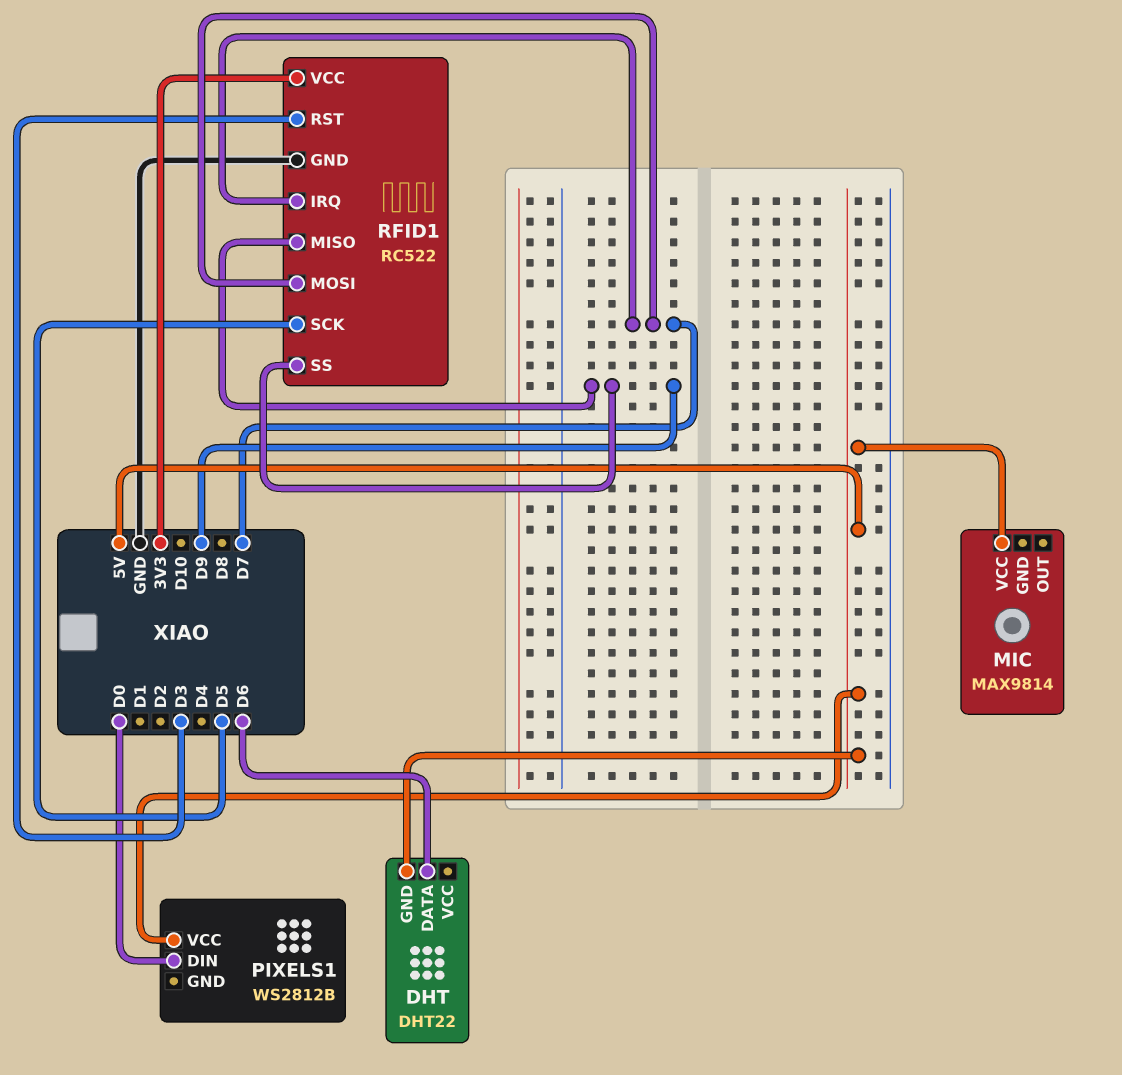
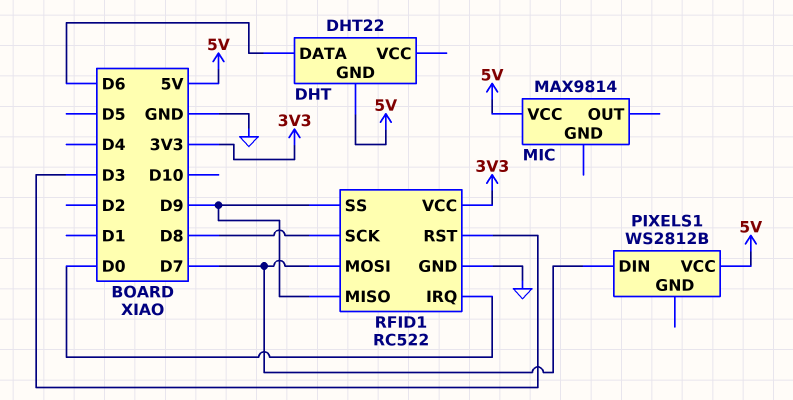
PIXELS1 pin DIN: D0 -> D7
RFID1 pin IRQ: D7 -> D0
RFID1 pin SCK: D5 -> D8

